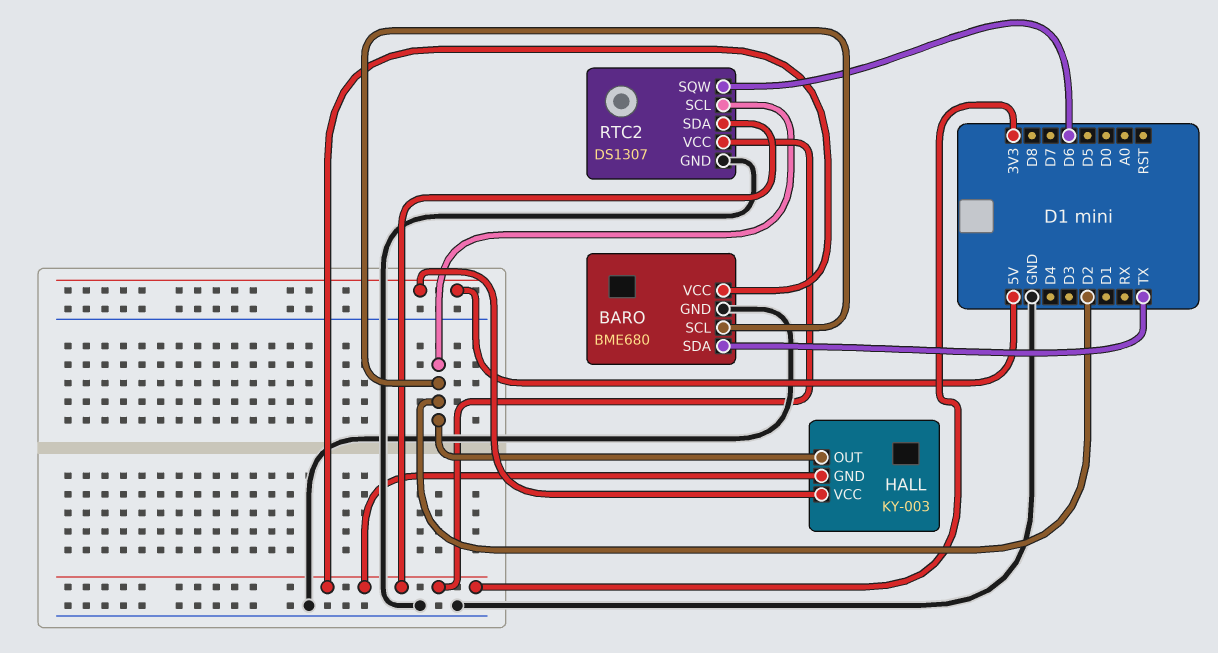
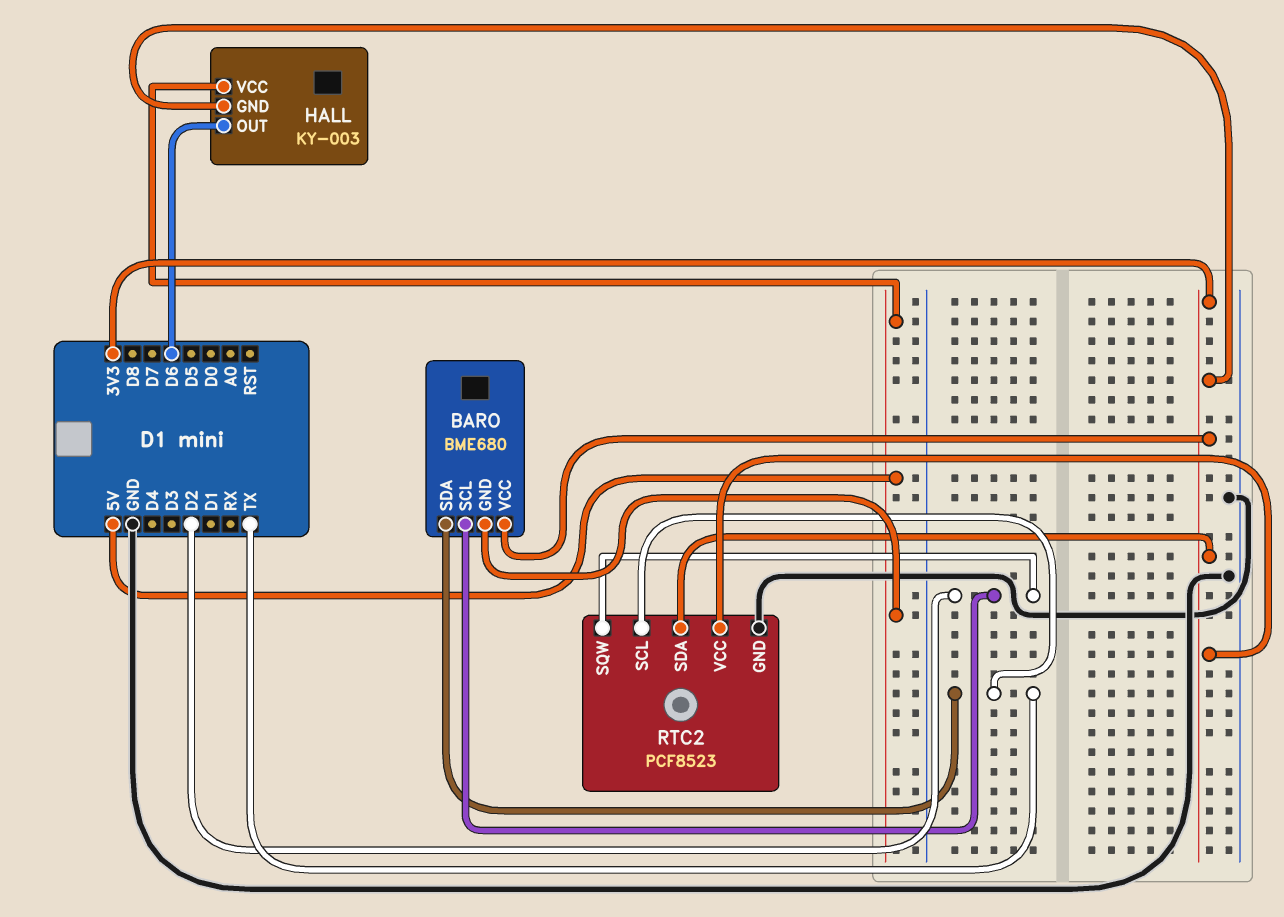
BARO pin GND: GND -> 5V
HALL pin OUT: D2 -> D6
RTC2: DS1307 -> PCF8523
RTC2 pin SCL: D2 -> TX
RTC2 pin SQW: D6 -> D2

